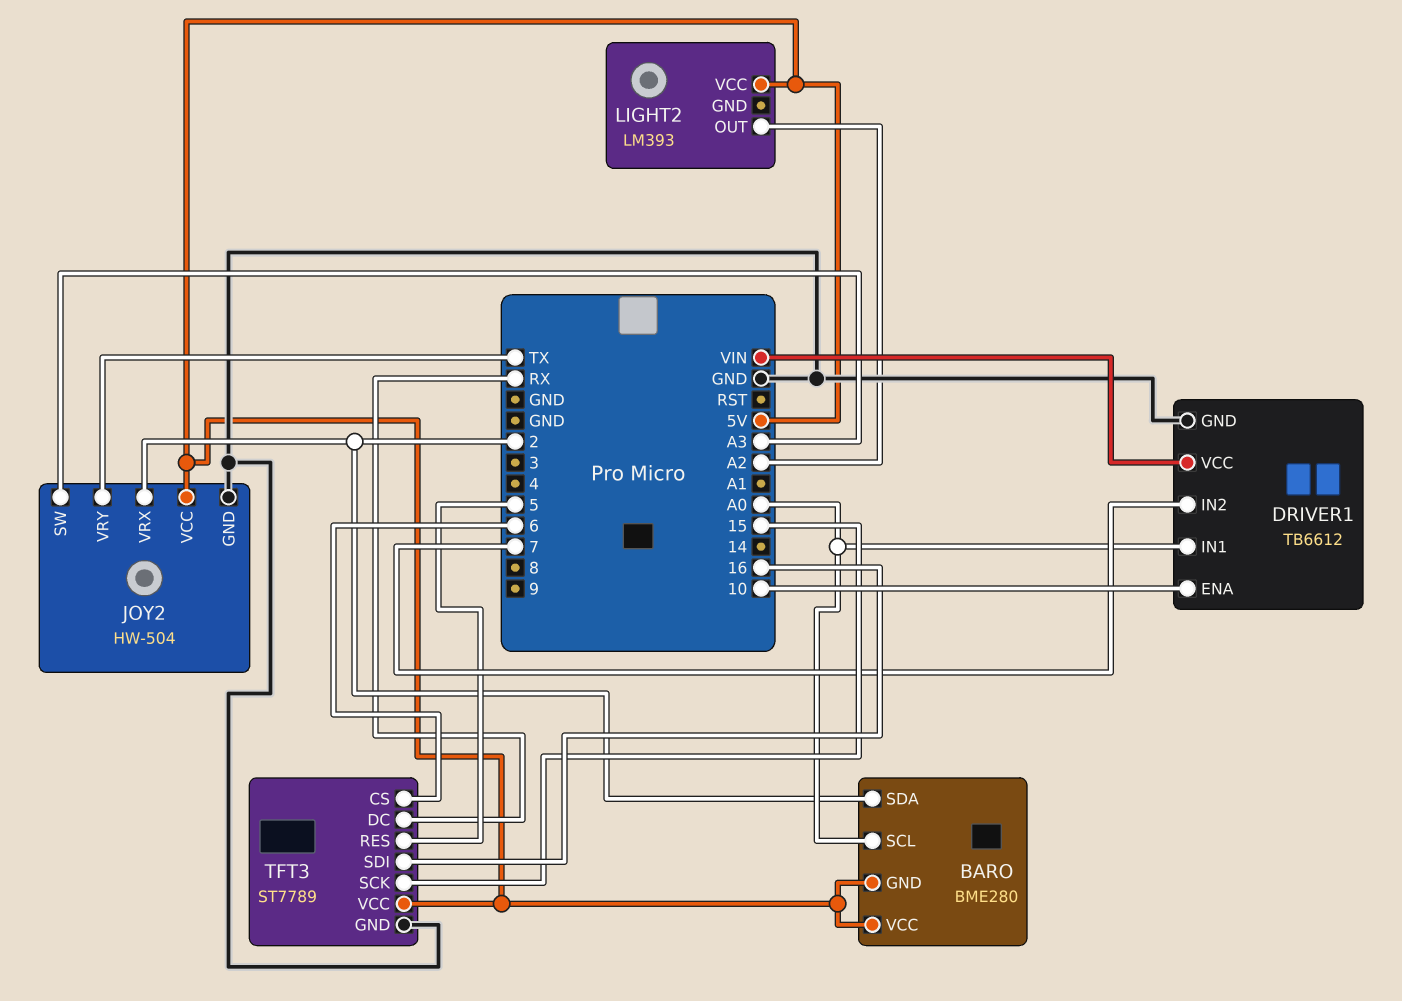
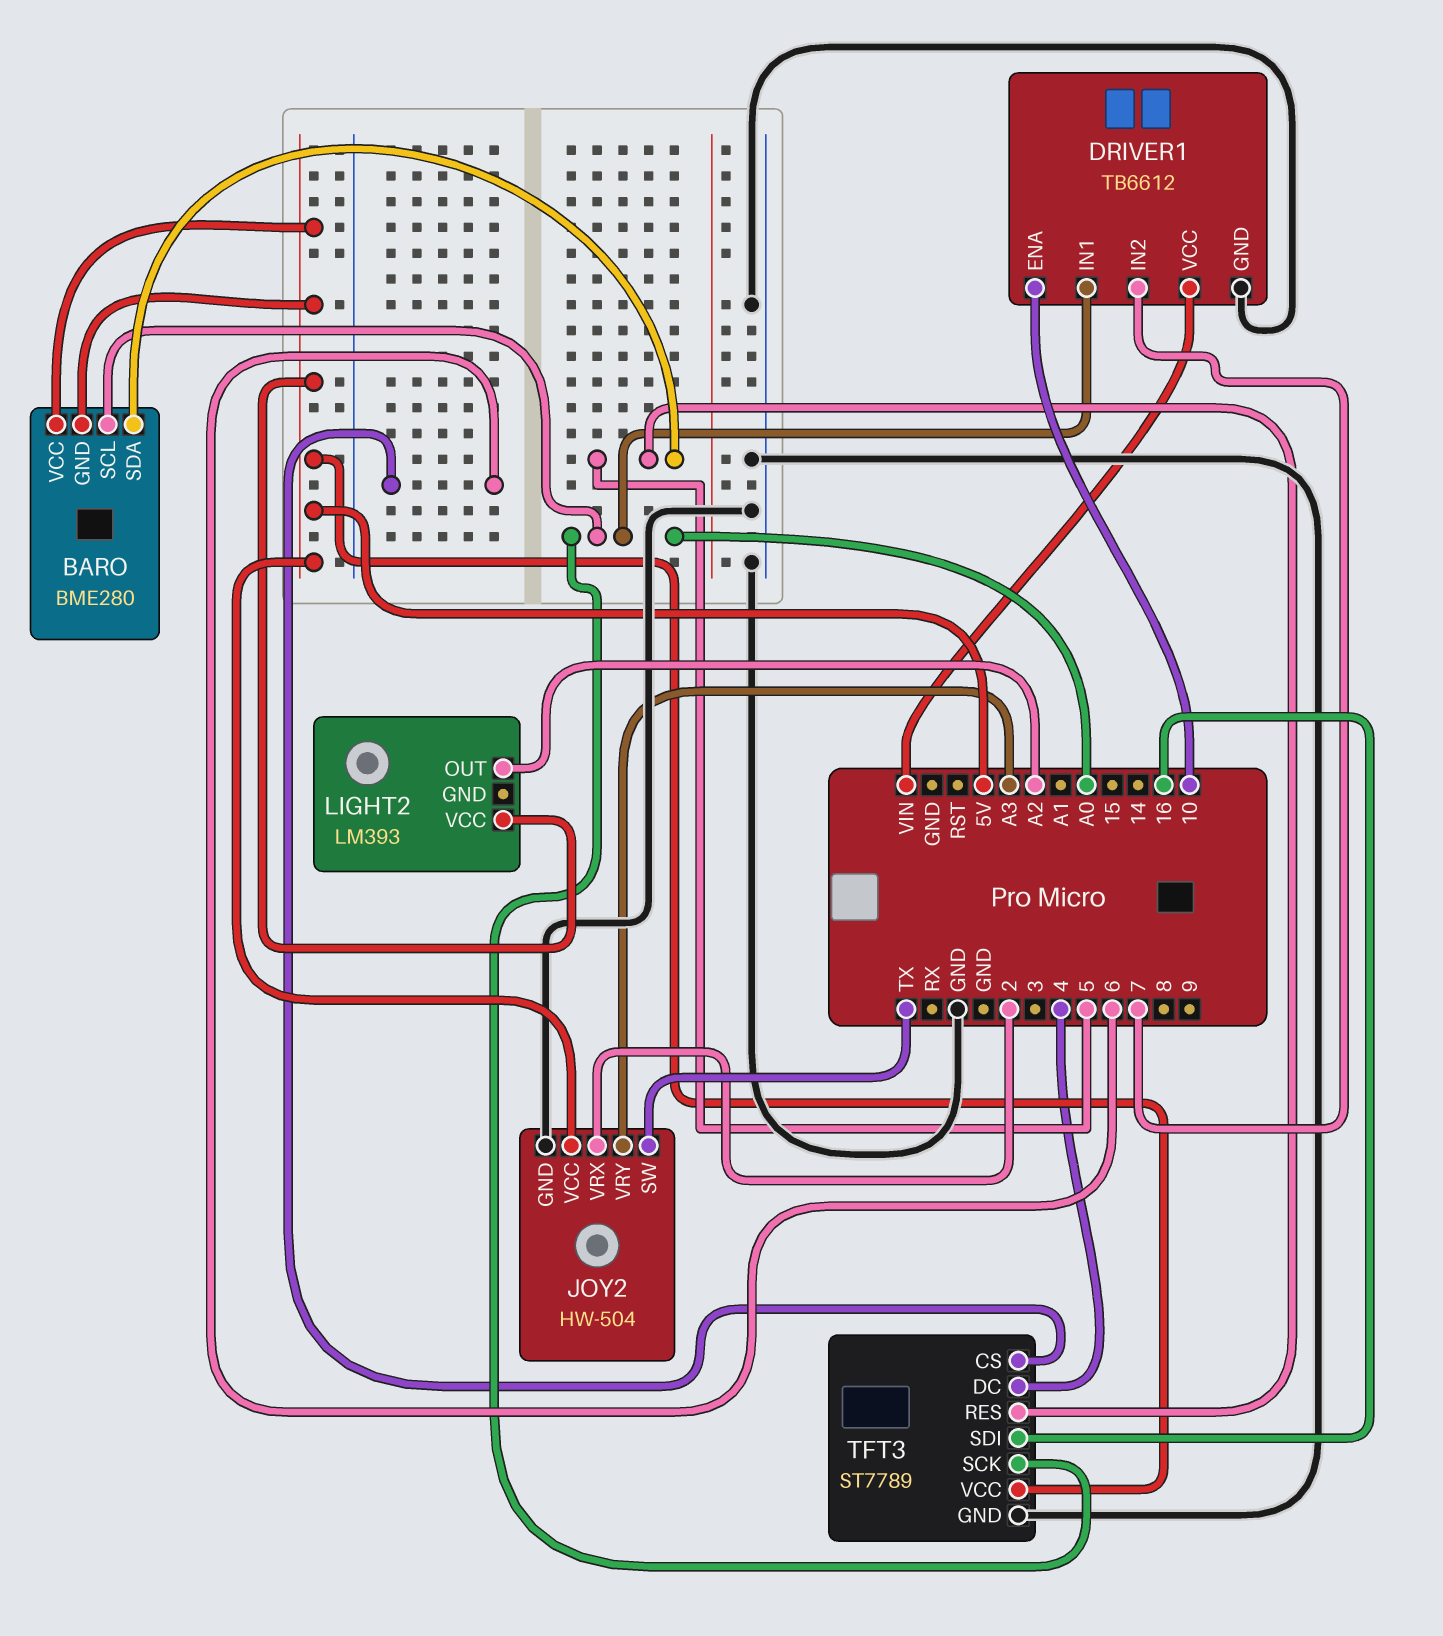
BARO pin SDA: 2 -> 5
JOY2 pin SW: A3 -> TX
JOY2 pin VRY: TX -> A3
TFT3 pin DC: RX -> 4
TFT3 pin SCK: 15 -> A0

